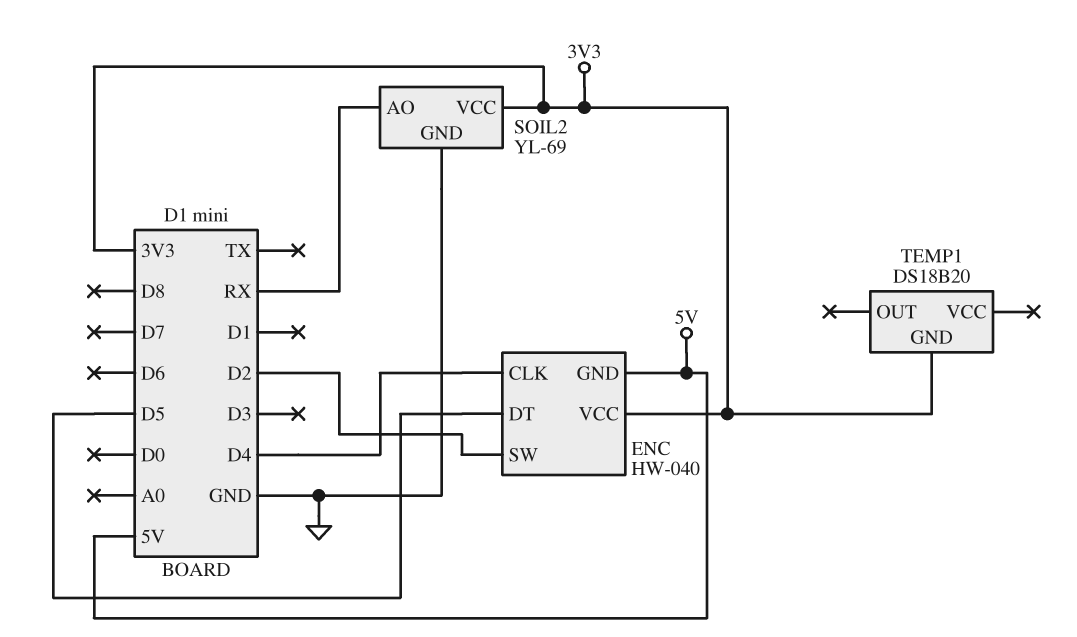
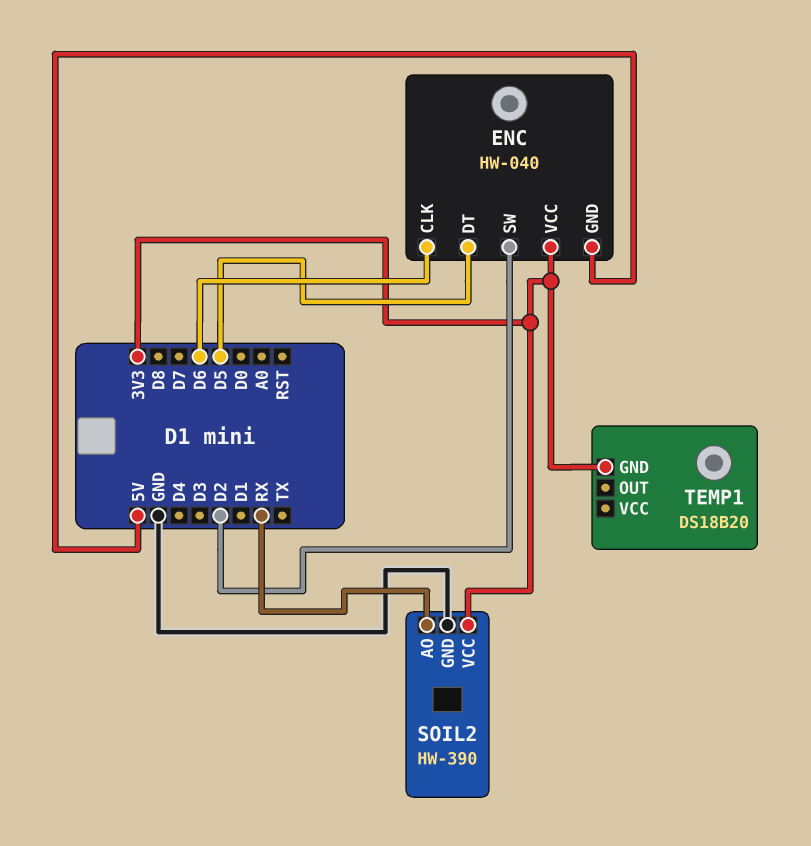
ENC pin CLK: D4 -> D6
SOIL2: YL-69 -> HW-390

